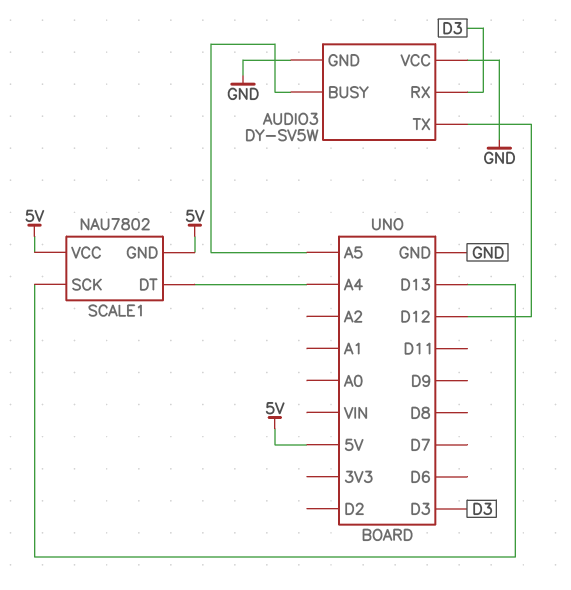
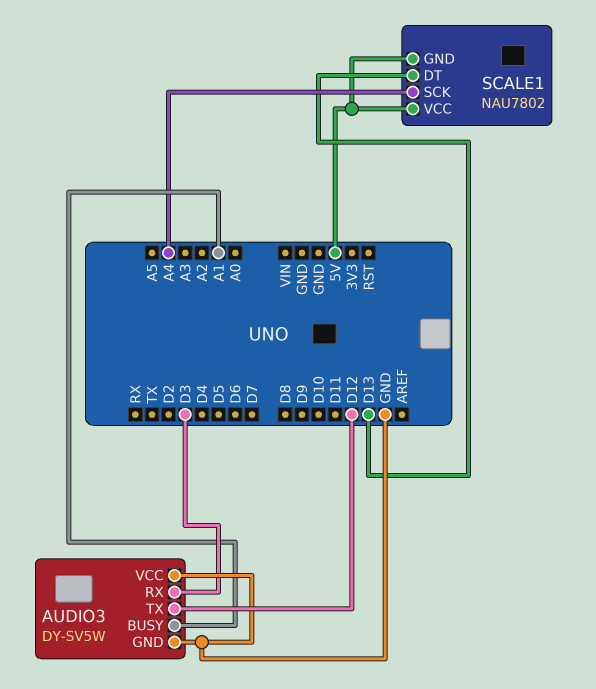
AUDIO3 pin BUSY: A5 -> A1
SCALE1 pin DT: A4 -> D13
SCALE1 pin SCK: D13 -> A4

